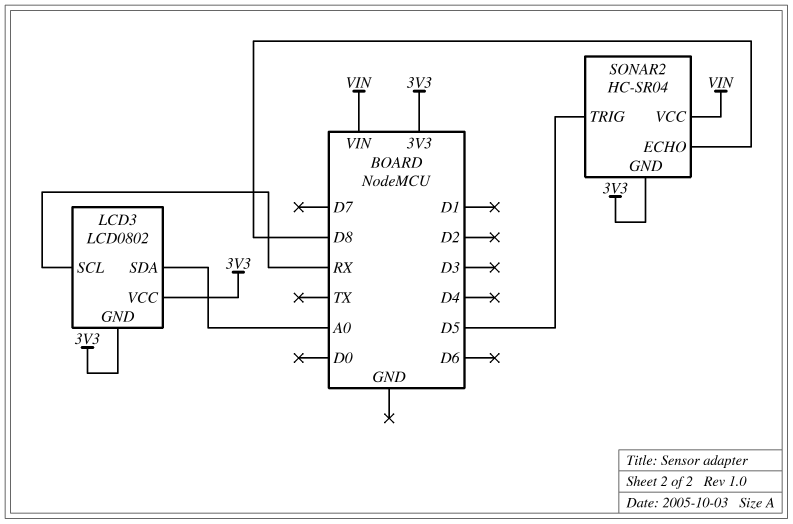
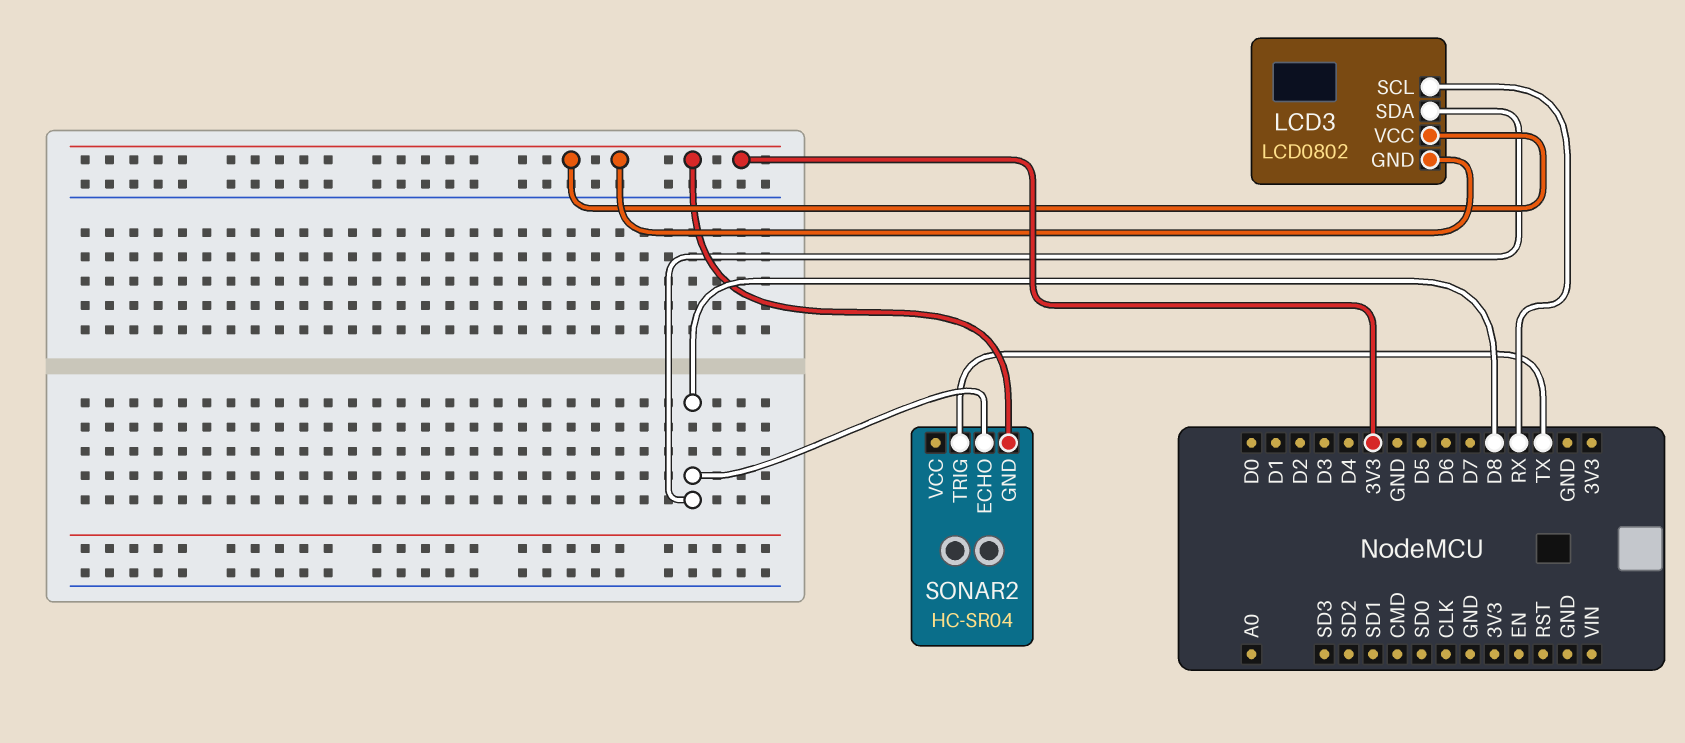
LCD3 pin SDA: A0 -> D8
SONAR2 pin TRIG: D5 -> TX
SONAR2 pin VCC: VIN -> none

